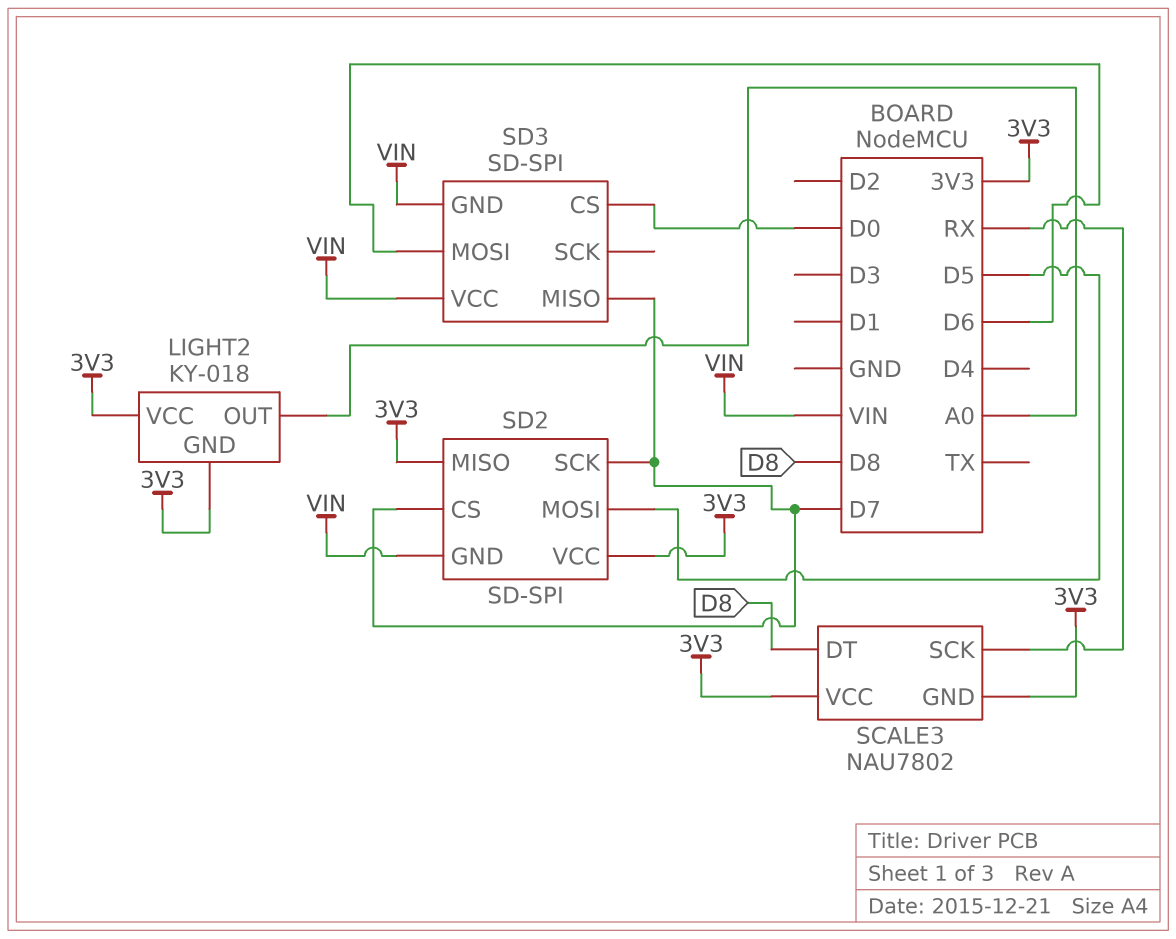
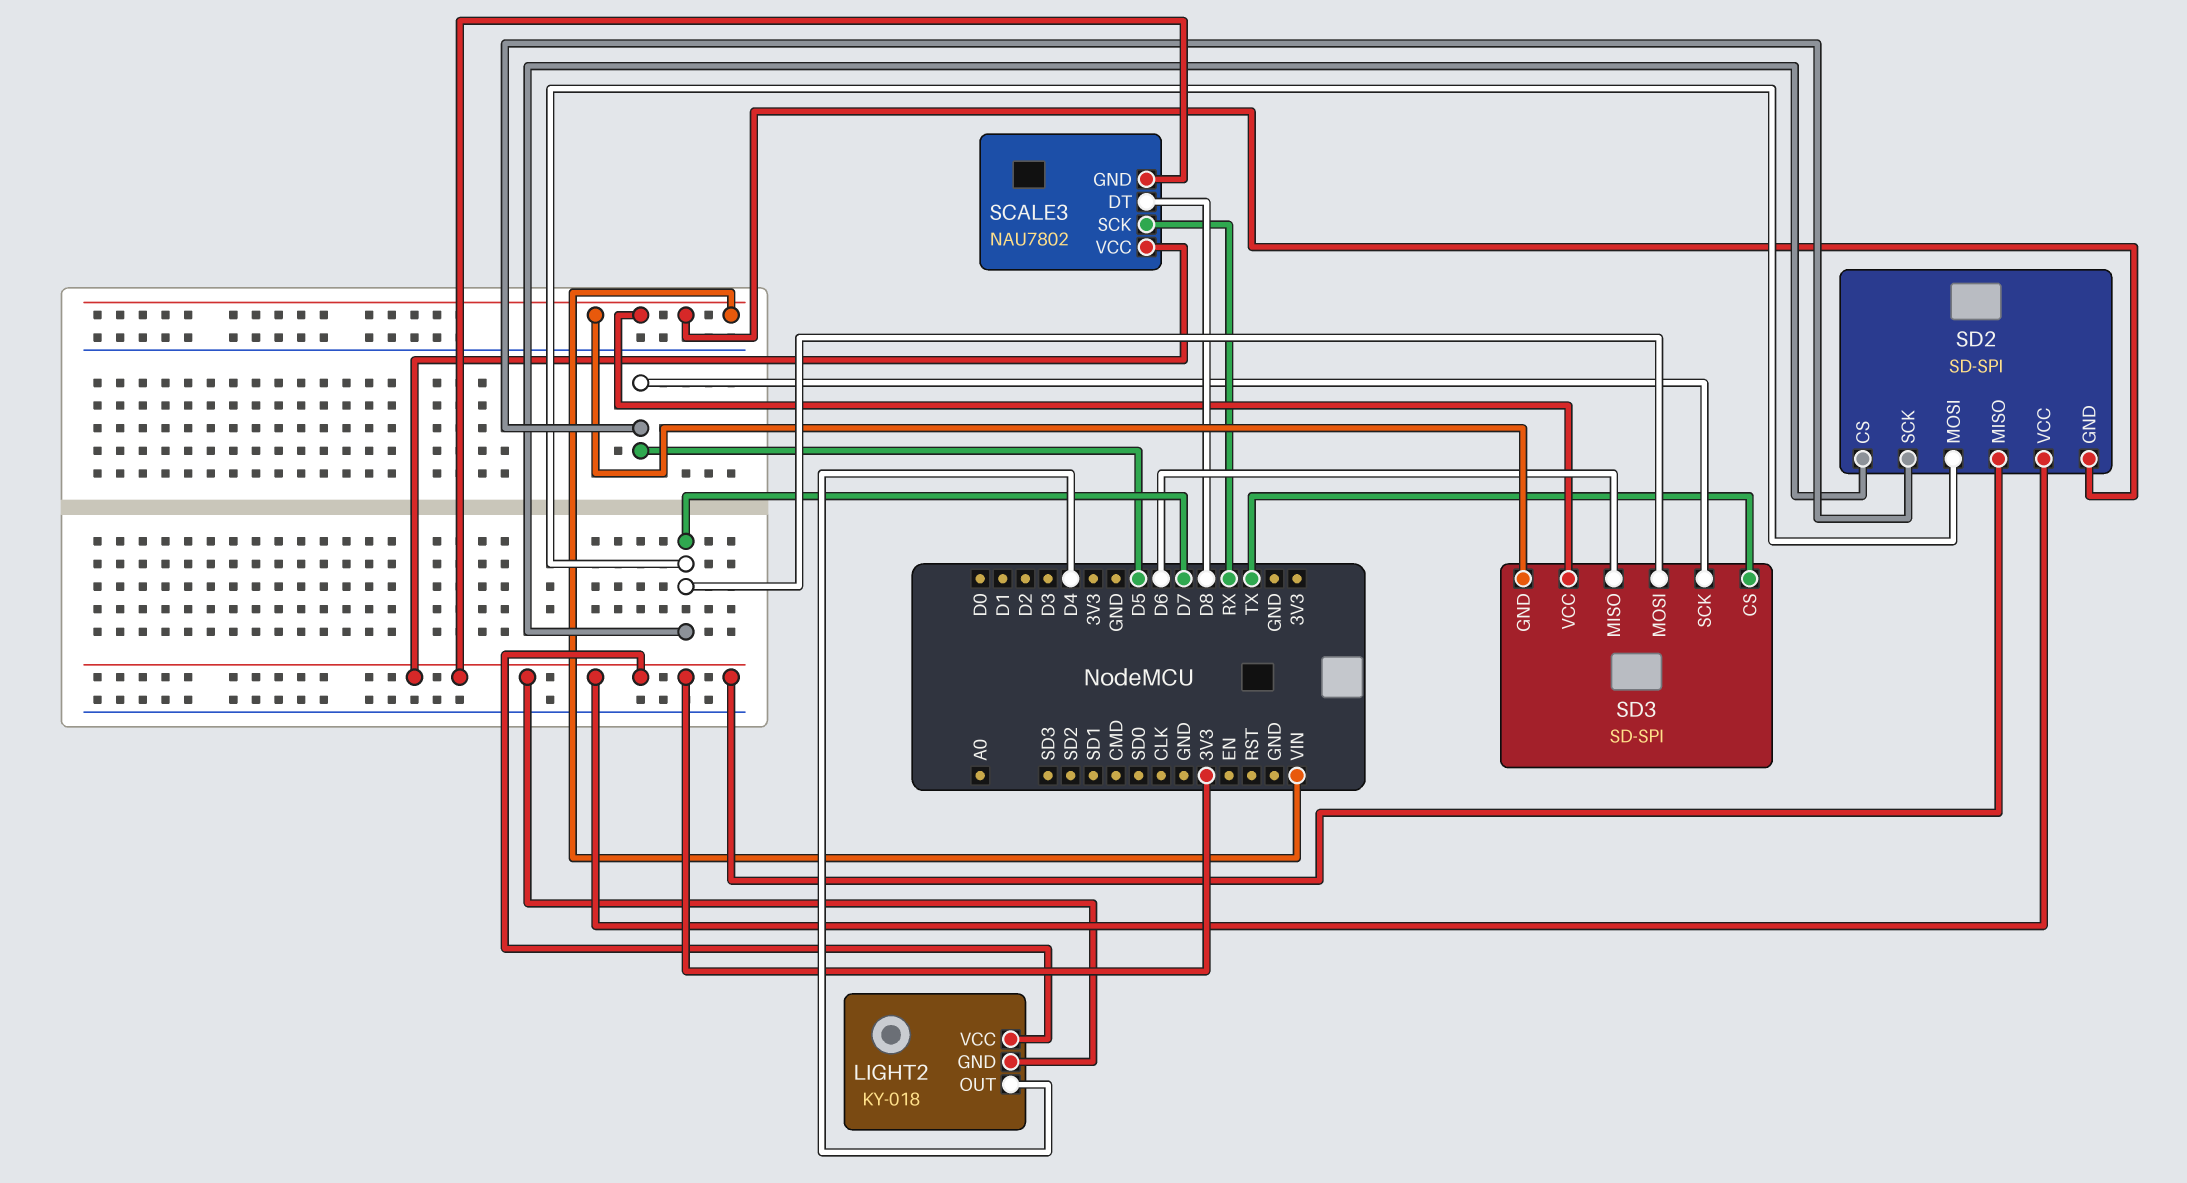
LIGHT2 pin OUT: A0 -> D4
SD2 pin MOSI: D5 -> D7
SD2 pin SCK: D7 -> D5
SD3 pin CS: D0 -> TX
SD3 pin MISO: D7 -> D6
SD3 pin MOSI: D6 -> D7
SD3 pin SCK: none -> D5

